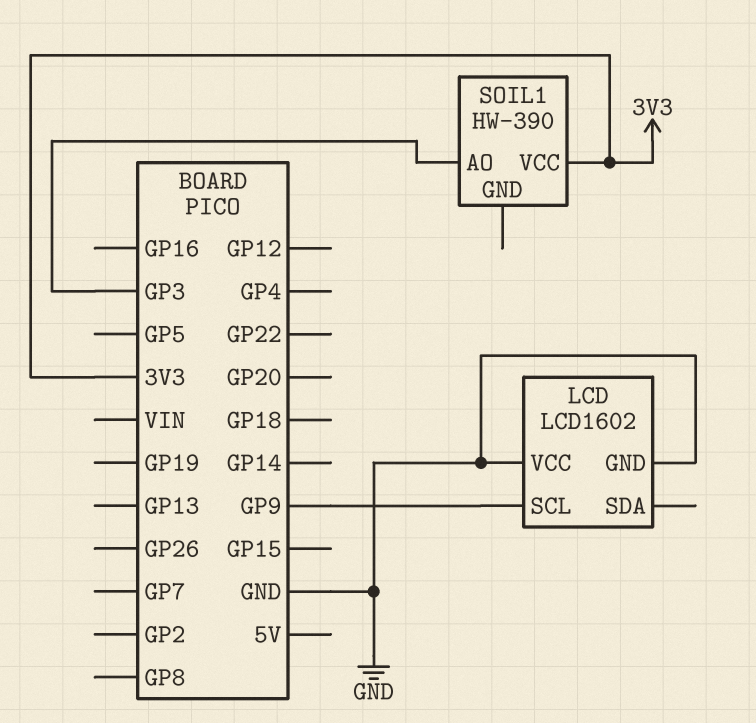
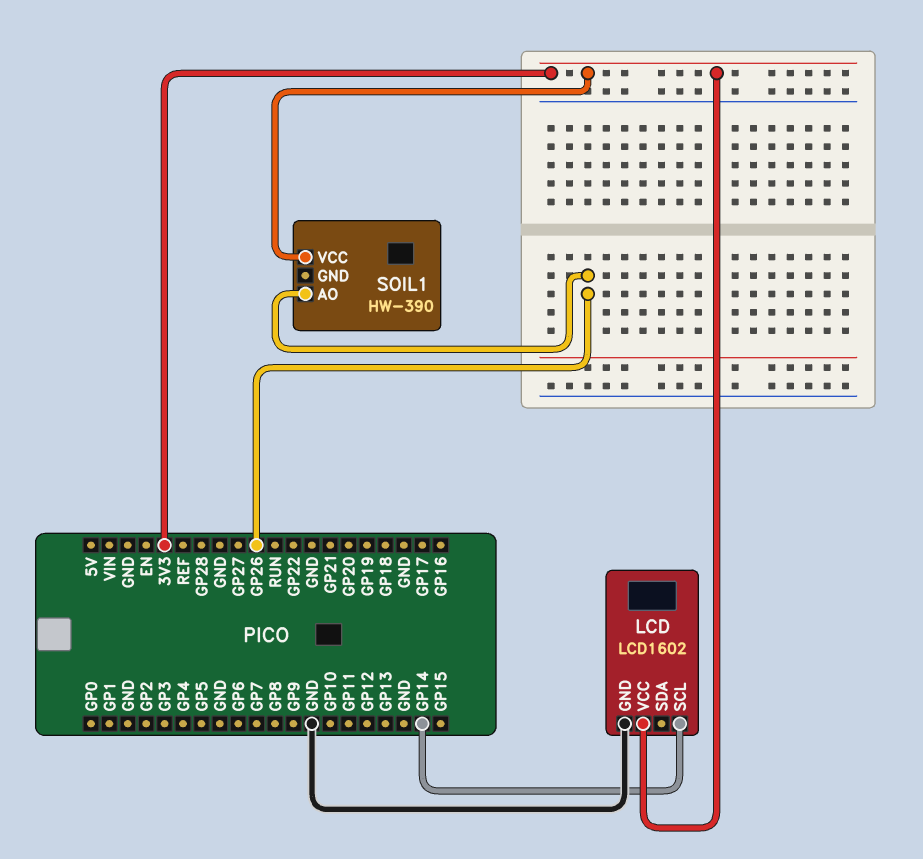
LCD pin SCL: GP9 -> GP14
LCD pin VCC: GND -> 3V3
SOIL1 pin AO: GP3 -> GP26

